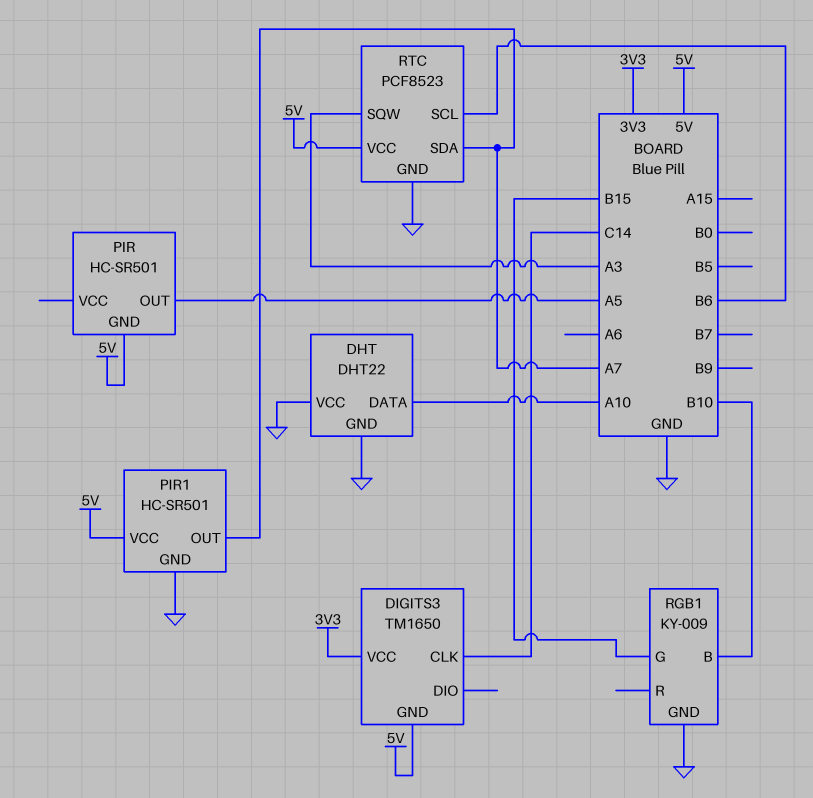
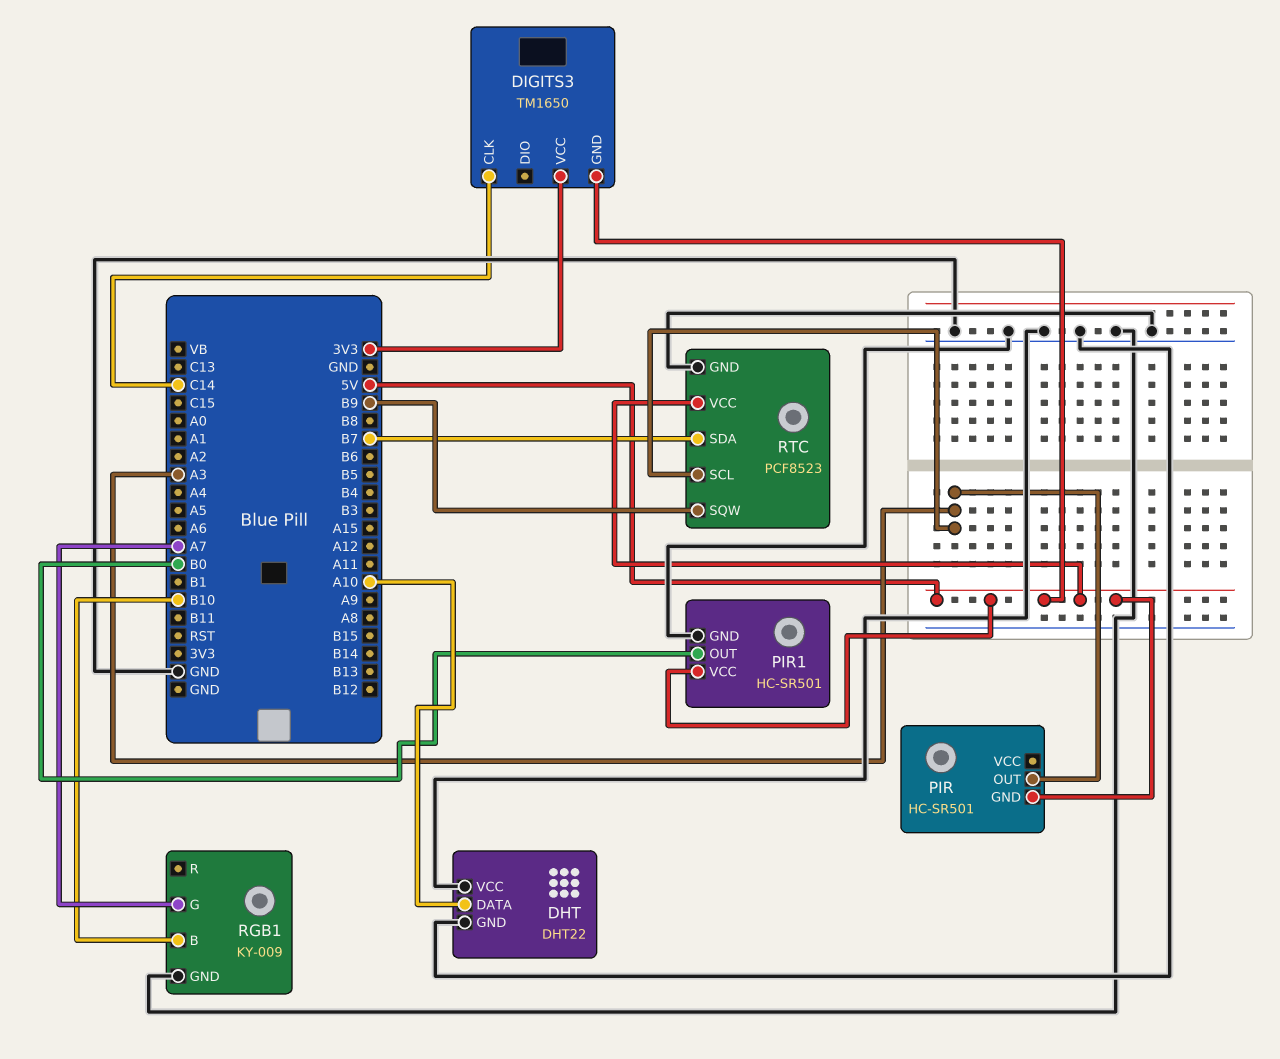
PIR pin OUT: A5 -> A3
PIR1 pin OUT: A7 -> B0
RGB1 pin G: B15 -> A7
RTC pin SCL: B6 -> A3
RTC pin SDA: A7 -> B7
RTC pin SQW: A3 -> B9

